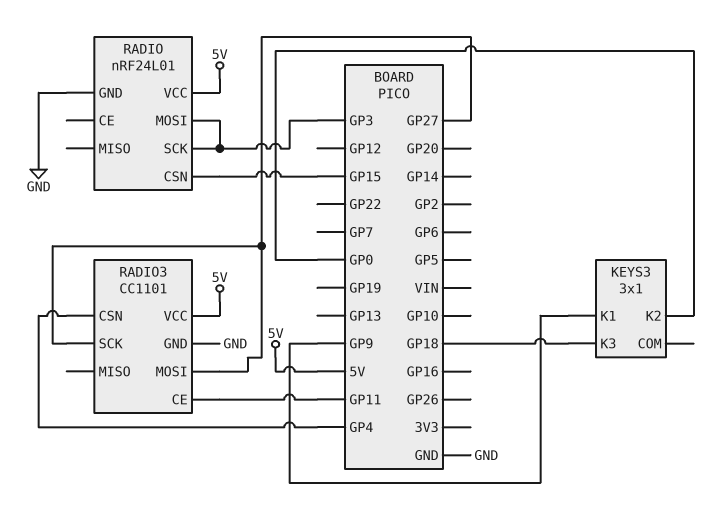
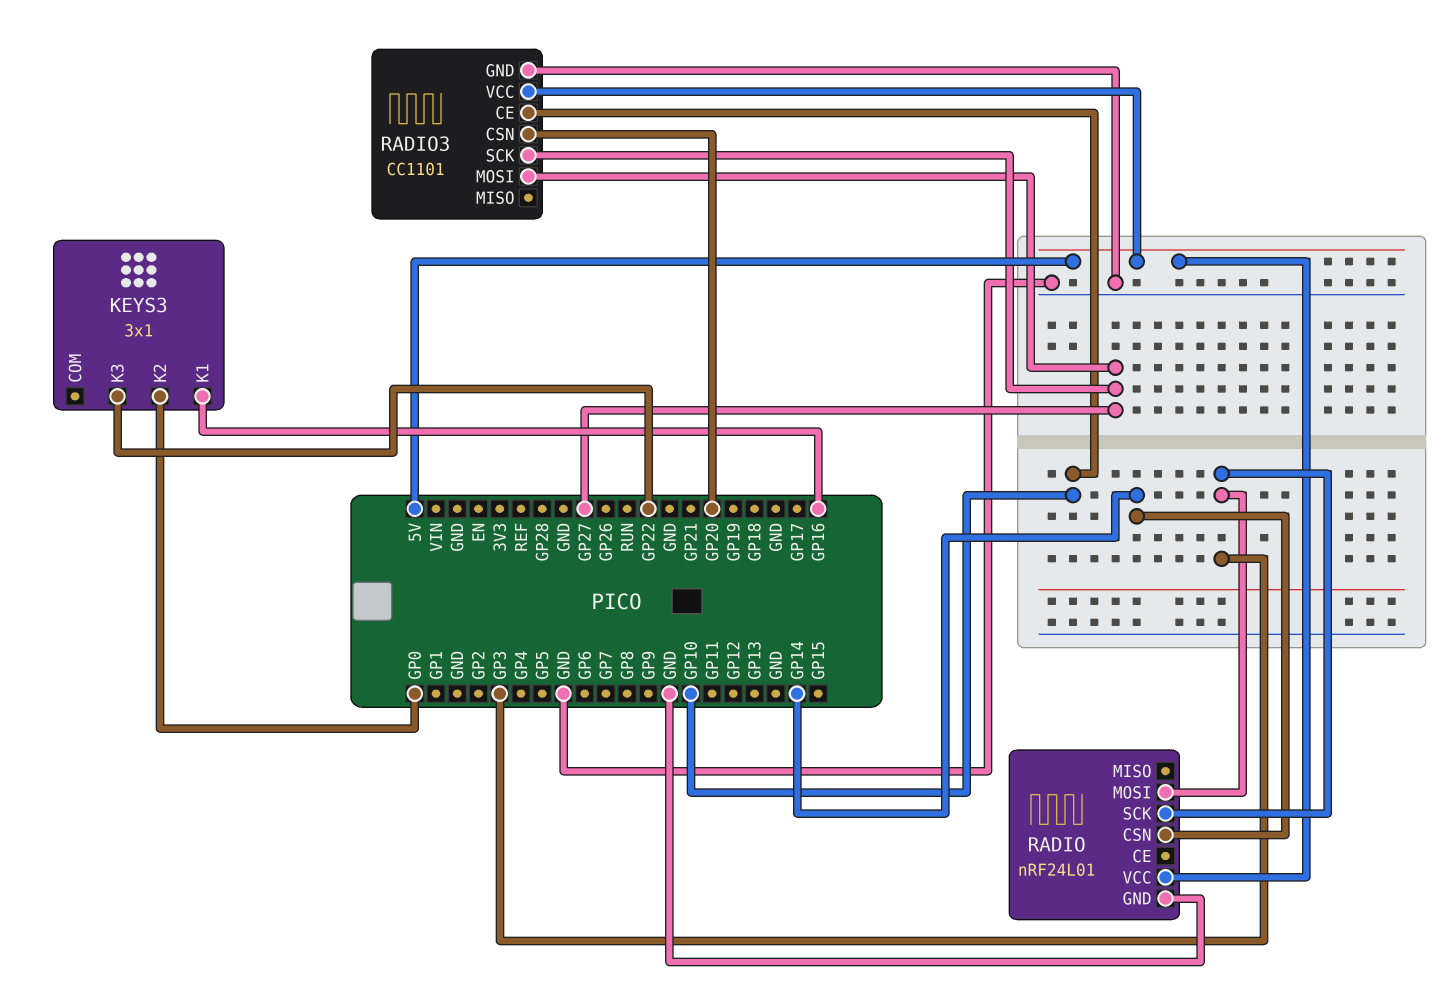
KEYS3 pin K1: GP9 -> GP16
KEYS3 pin K3: GP18 -> GP22
RADIO pin CSN: GP15 -> GP14
RADIO3 pin CE: GP11 -> GP10
RADIO3 pin CSN: GP4 -> GP20

